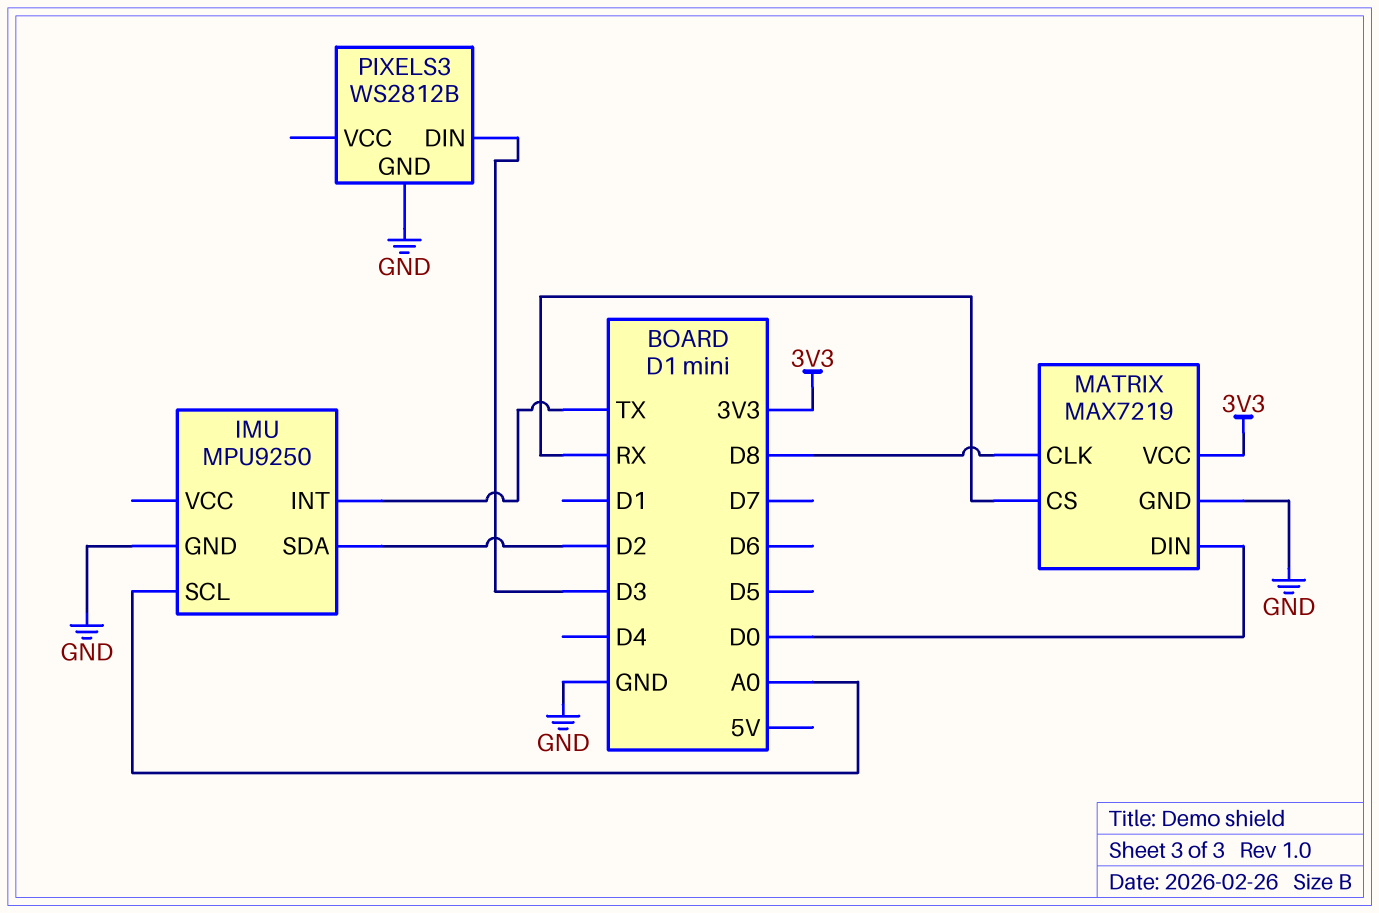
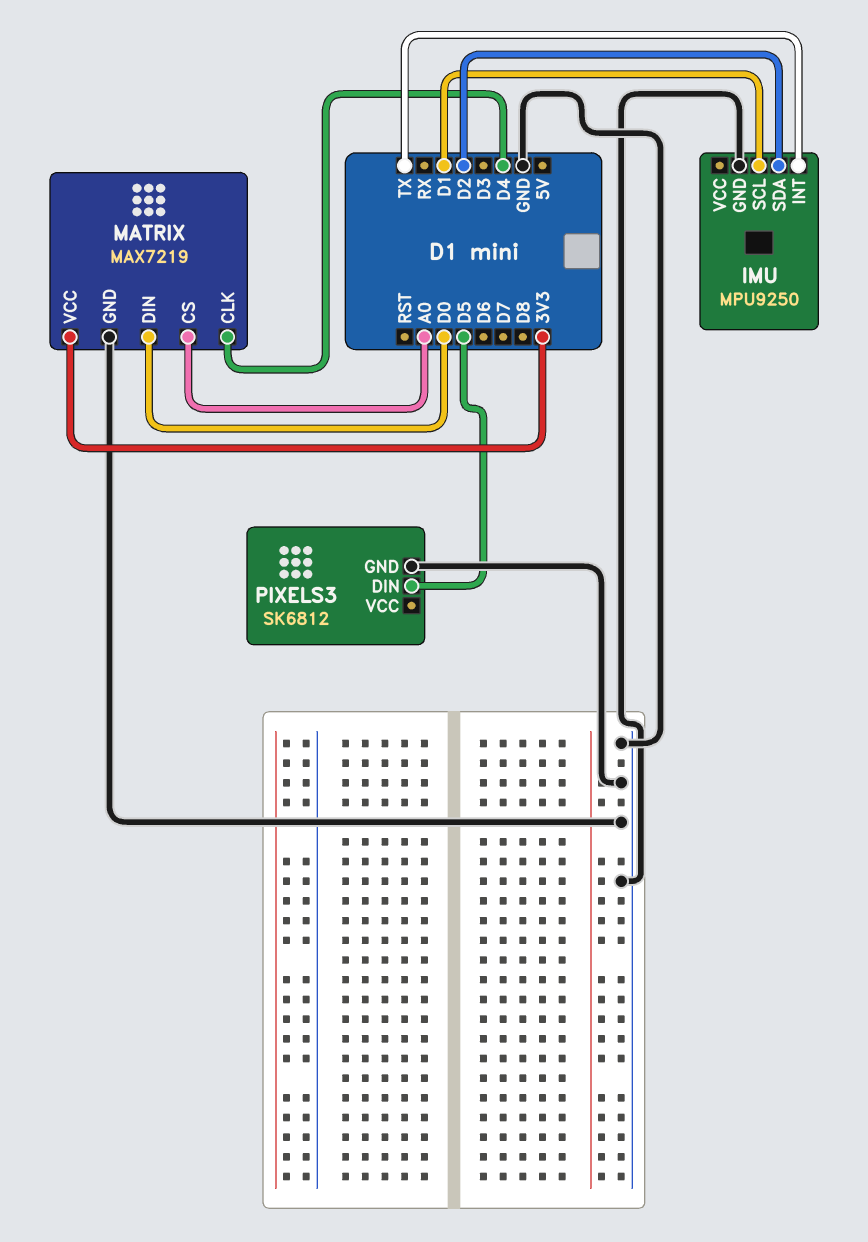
IMU pin SCL: A0 -> D1
MATRIX pin CLK: D8 -> D4
MATRIX pin CS: RX -> A0
PIXELS3: WS2812B -> SK6812
PIXELS3 pin DIN: D3 -> D5

